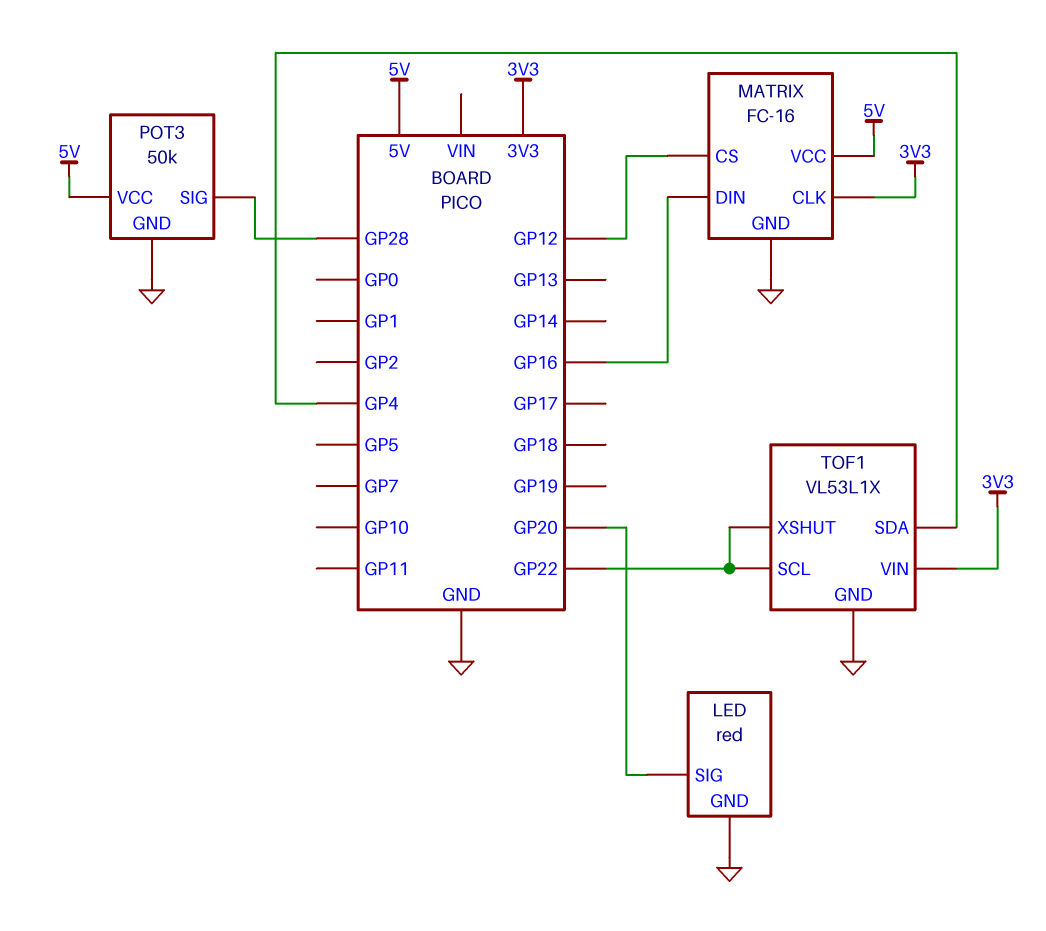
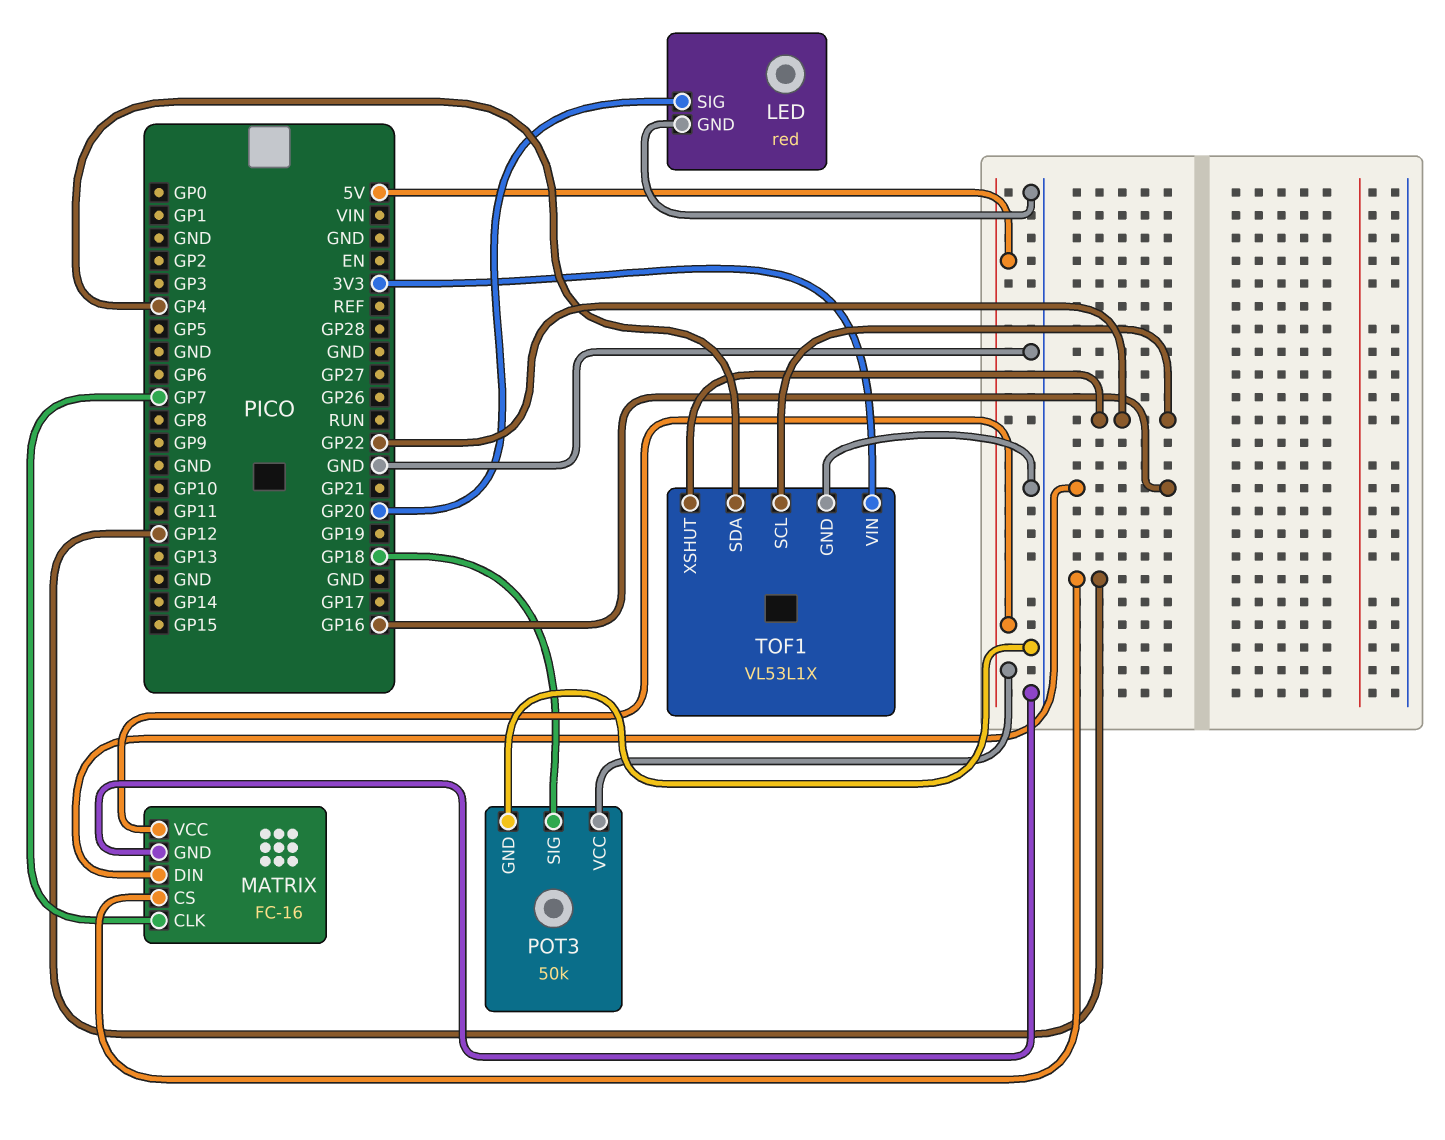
MATRIX pin CLK: 3V3 -> GP7
POT3 pin SIG: GP28 -> GP18

